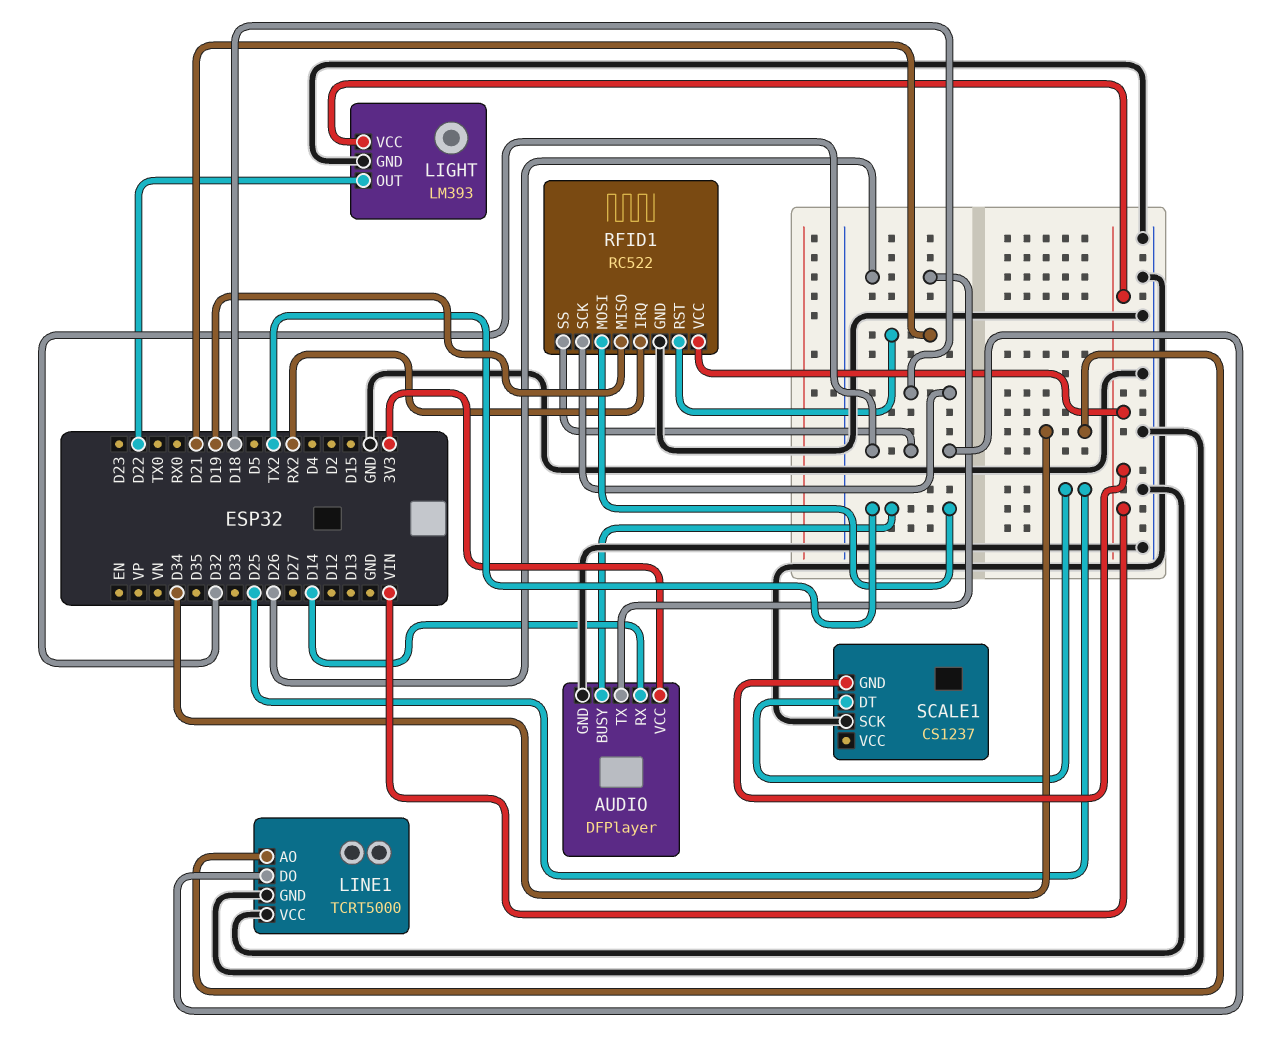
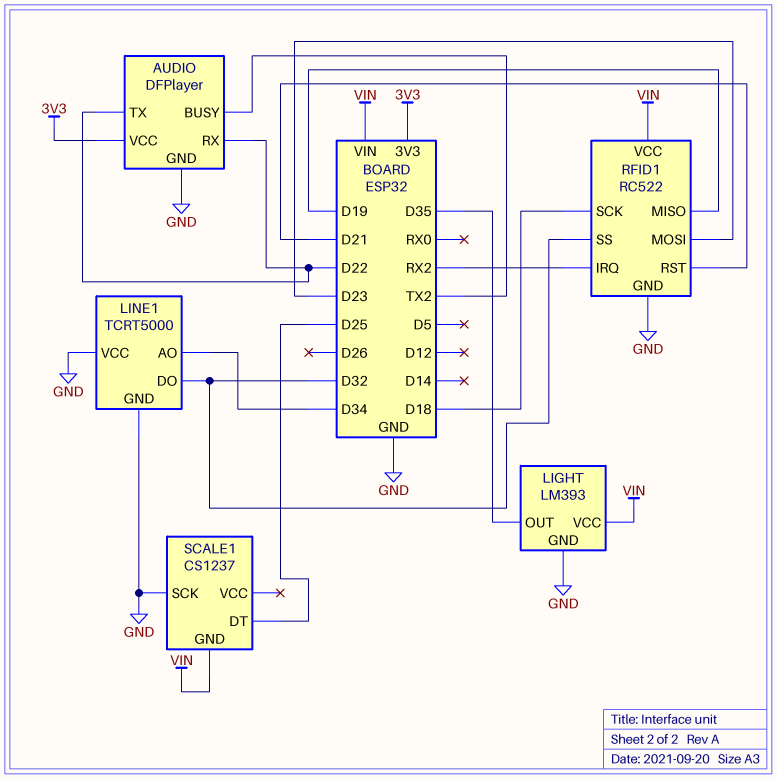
AUDIO pin RX: D14 -> D22
AUDIO pin TX: D26 -> D22
LIGHT pin OUT: D22 -> D35
RFID1 pin MOSI: TX2 -> D23

